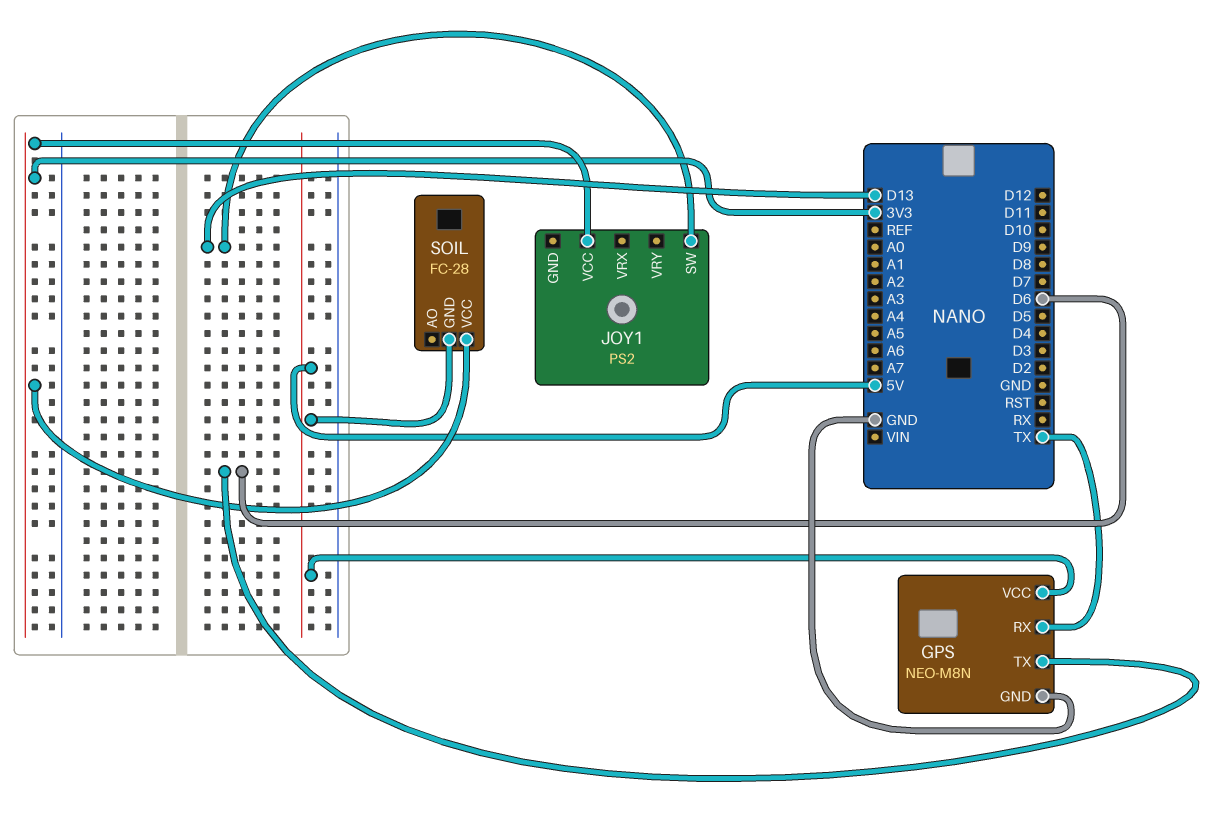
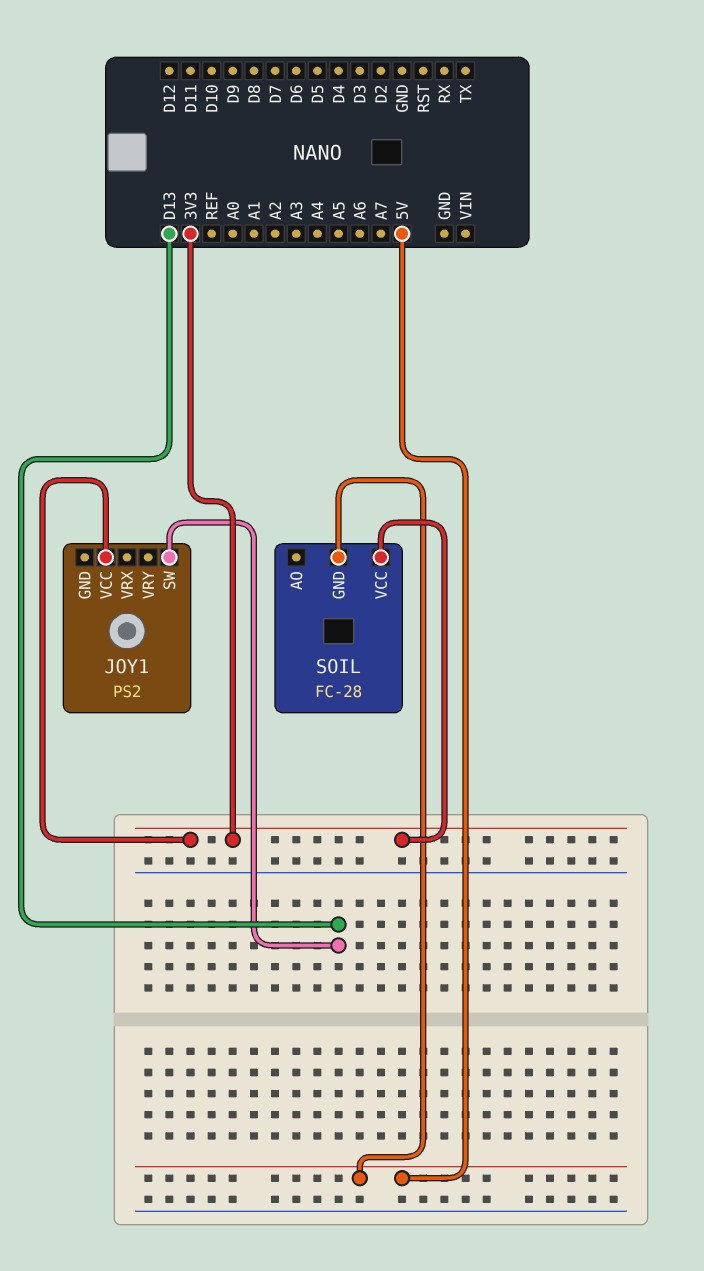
GPS: NEO-M8N -> none
GPS pin GND: GND -> none
GPS pin RX: TX -> none
GPS pin TX: D6 -> none
GPS pin VCC: 5V -> none

